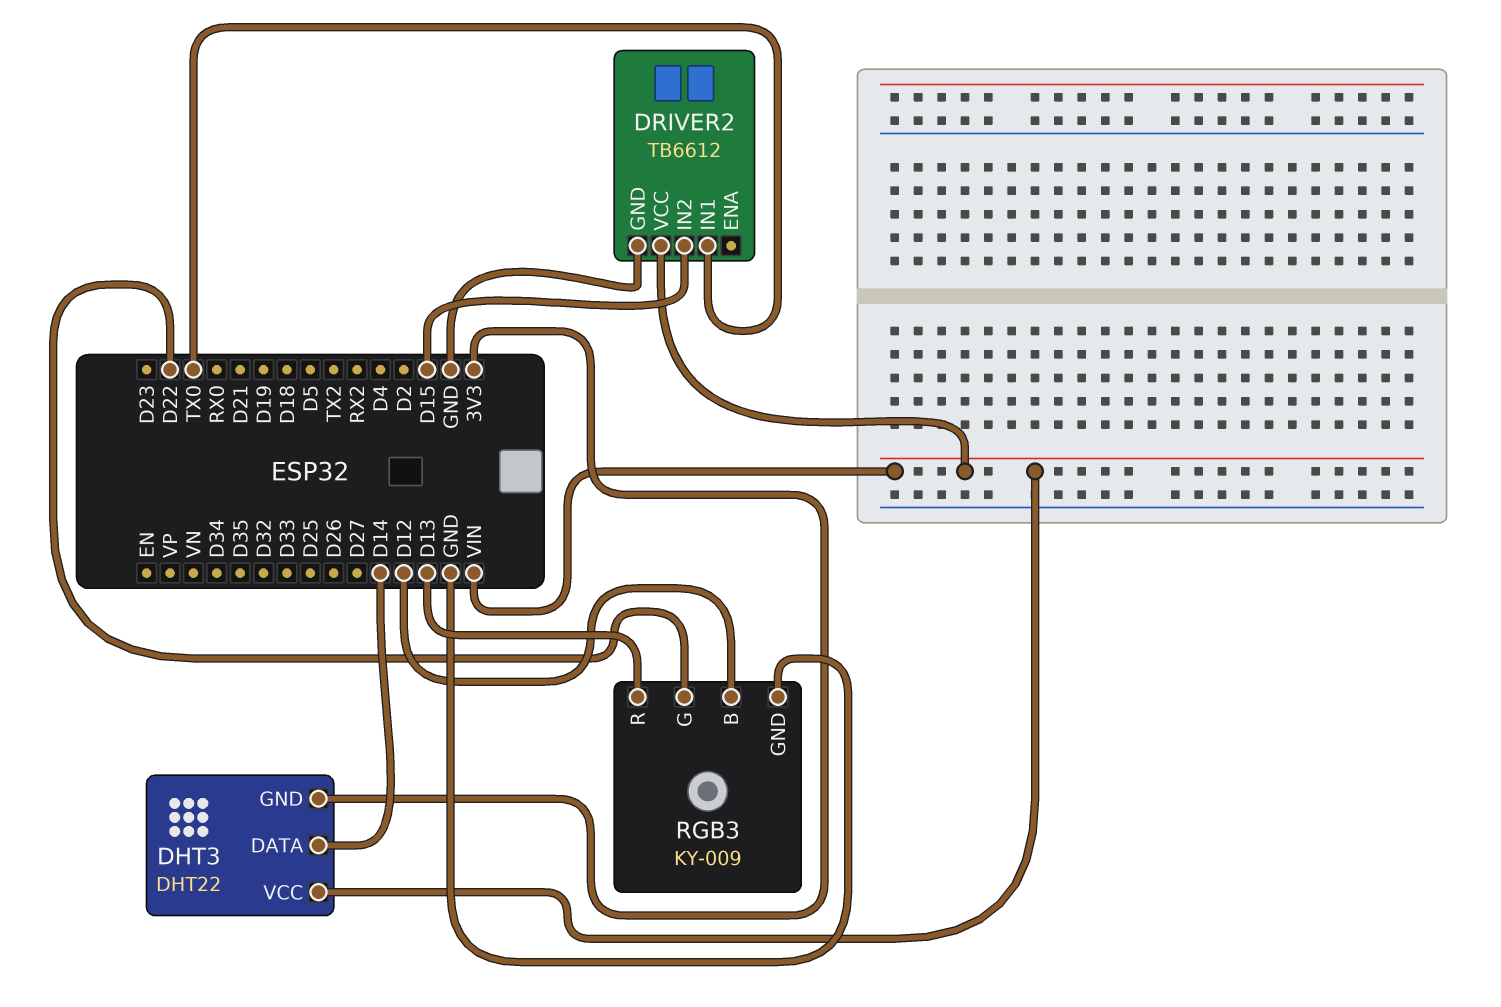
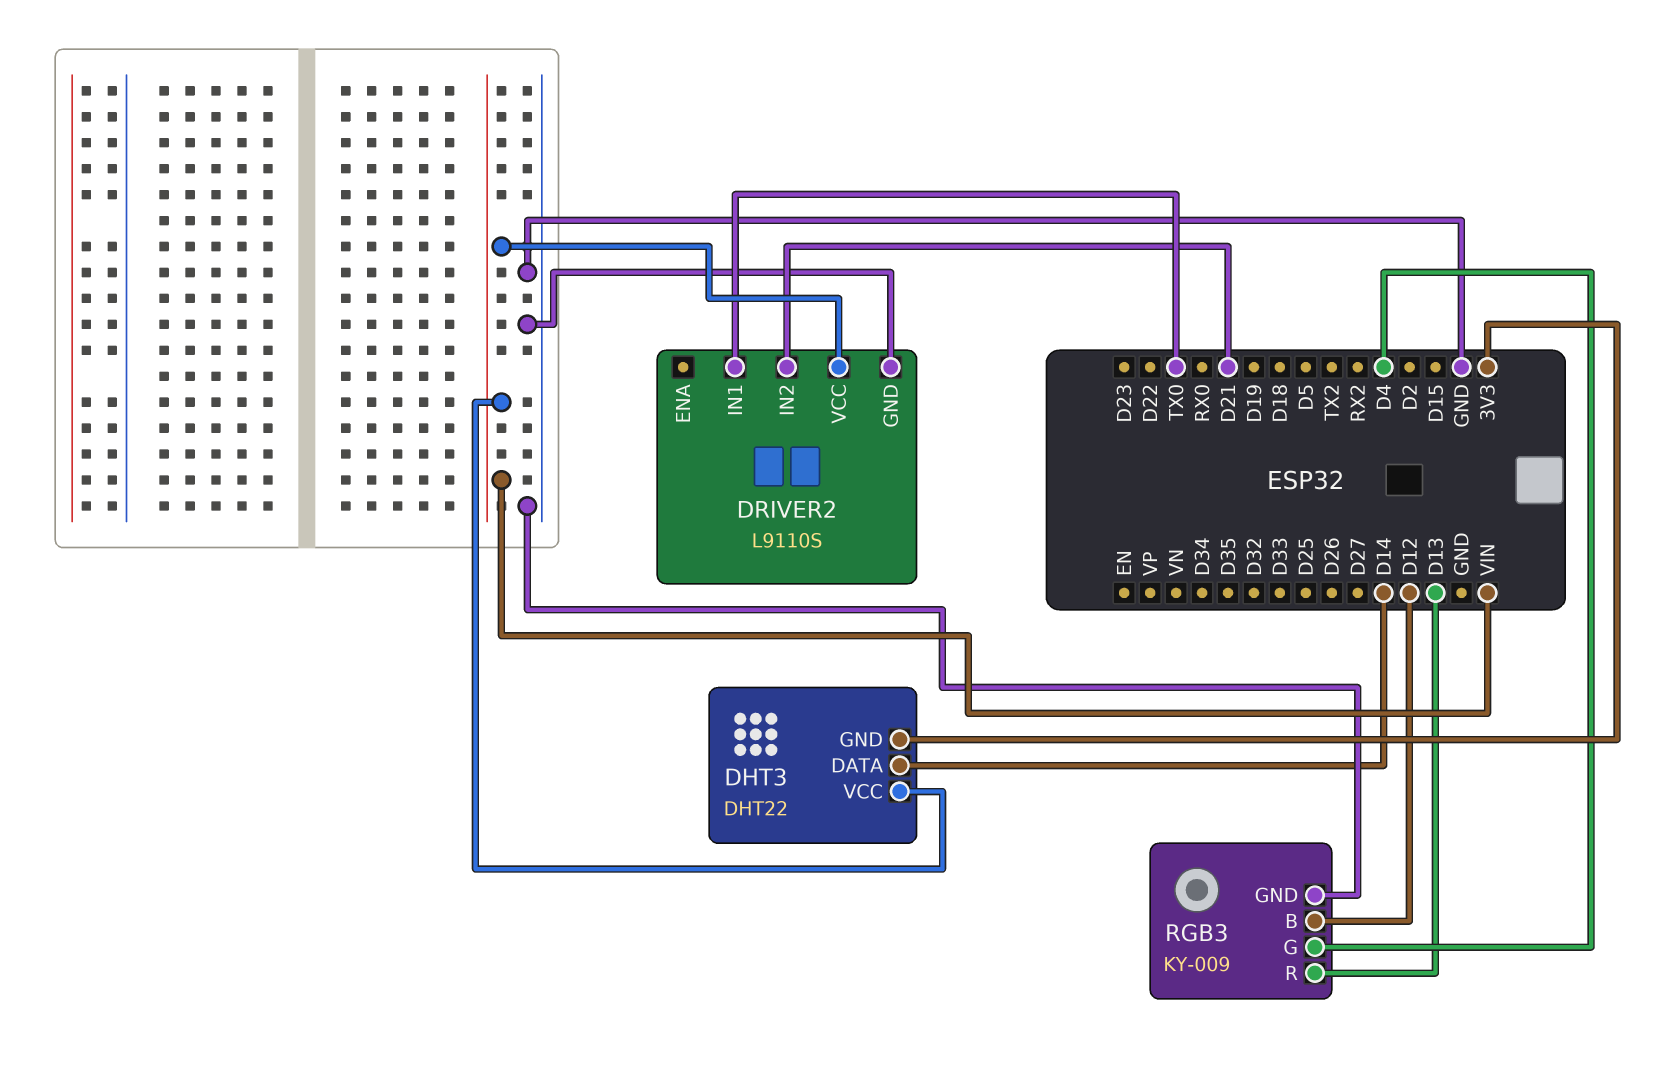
DRIVER2: TB6612 -> L9110S
DRIVER2 pin IN2: D15 -> D21
RGB3 pin G: D22 -> D4

